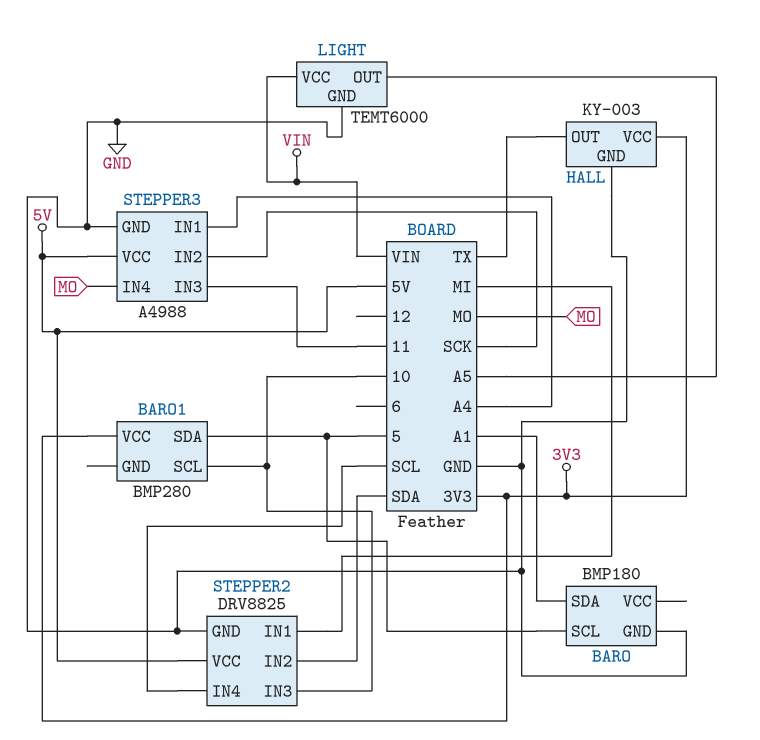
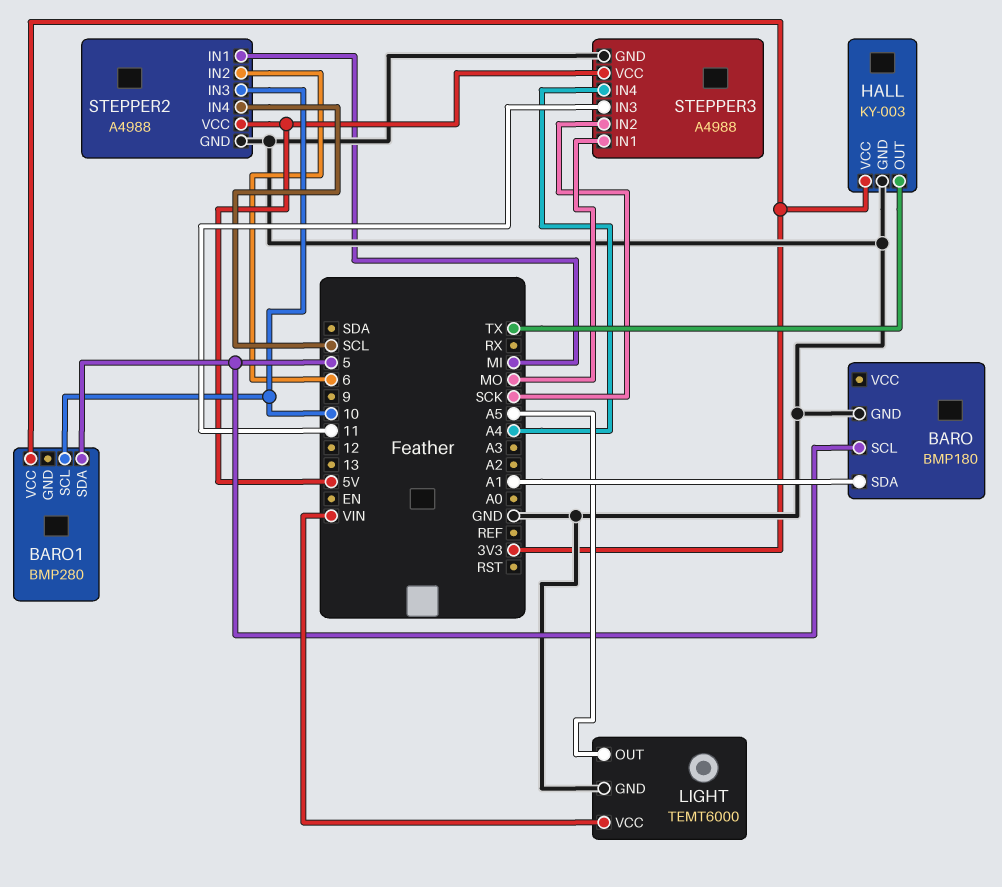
STEPPER2: DRV8825 -> A4988
STEPPER2 pin IN2: SDA -> 6
STEPPER3 pin IN1: A4 -> MO
STEPPER3 pin IN4: MO -> A4

